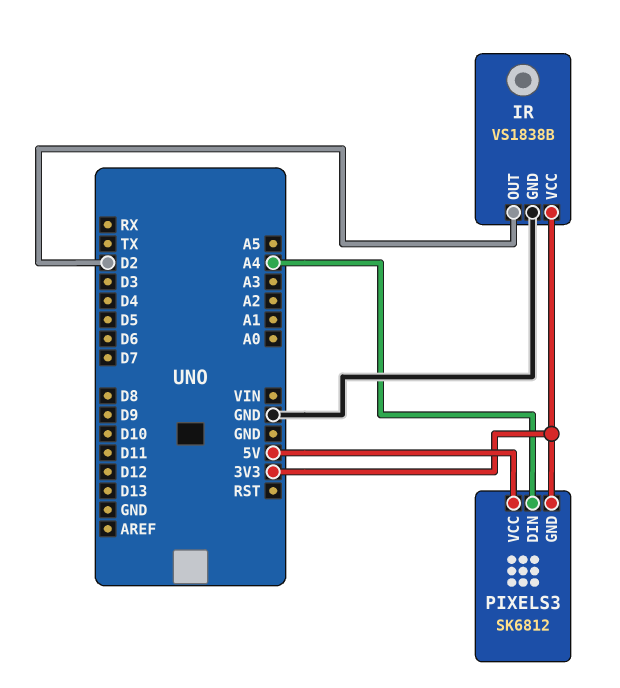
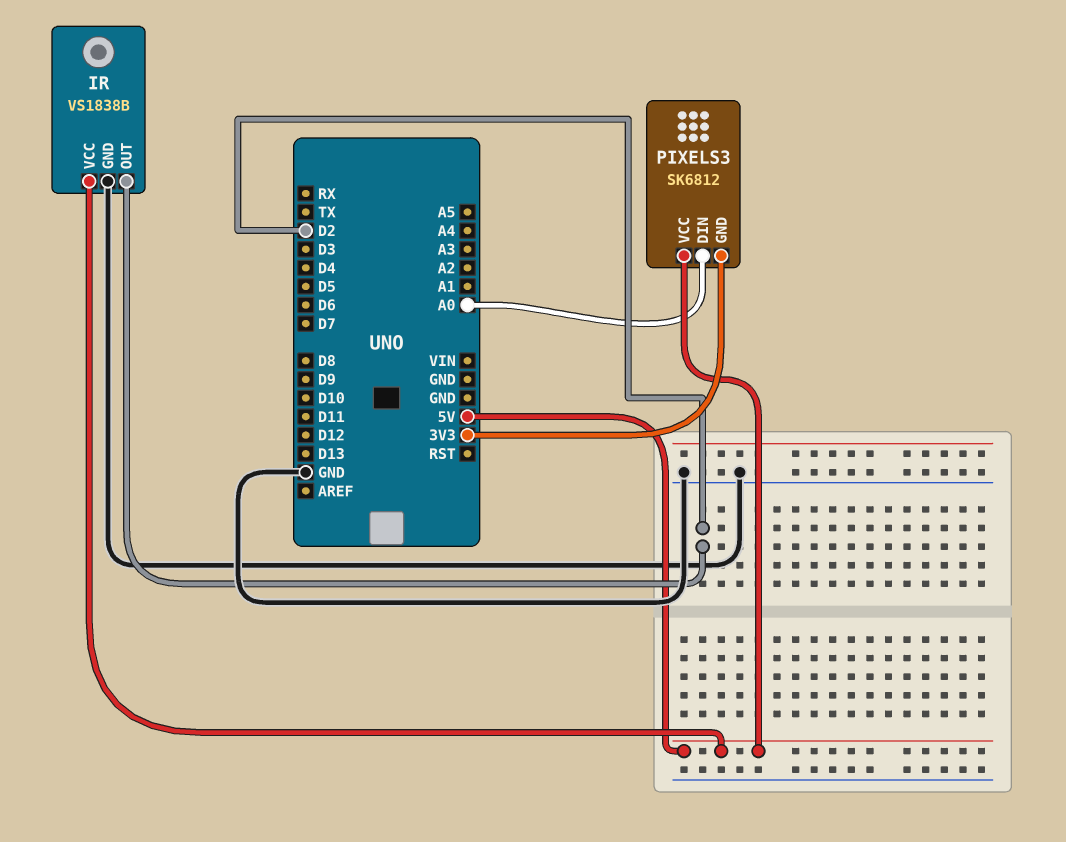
IR pin VCC: 3V3 -> 5V
PIXELS3 pin DIN: A4 -> A0

